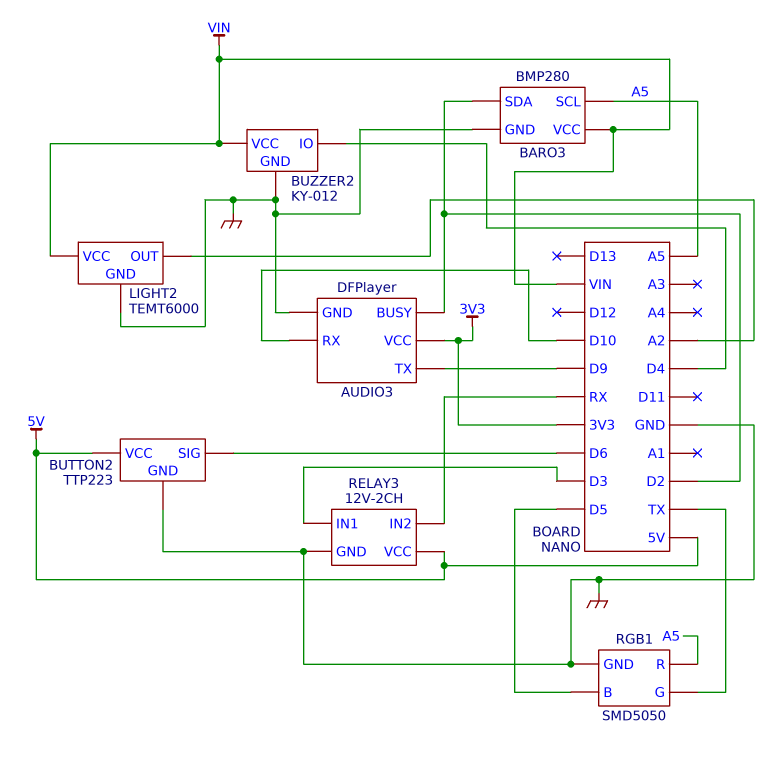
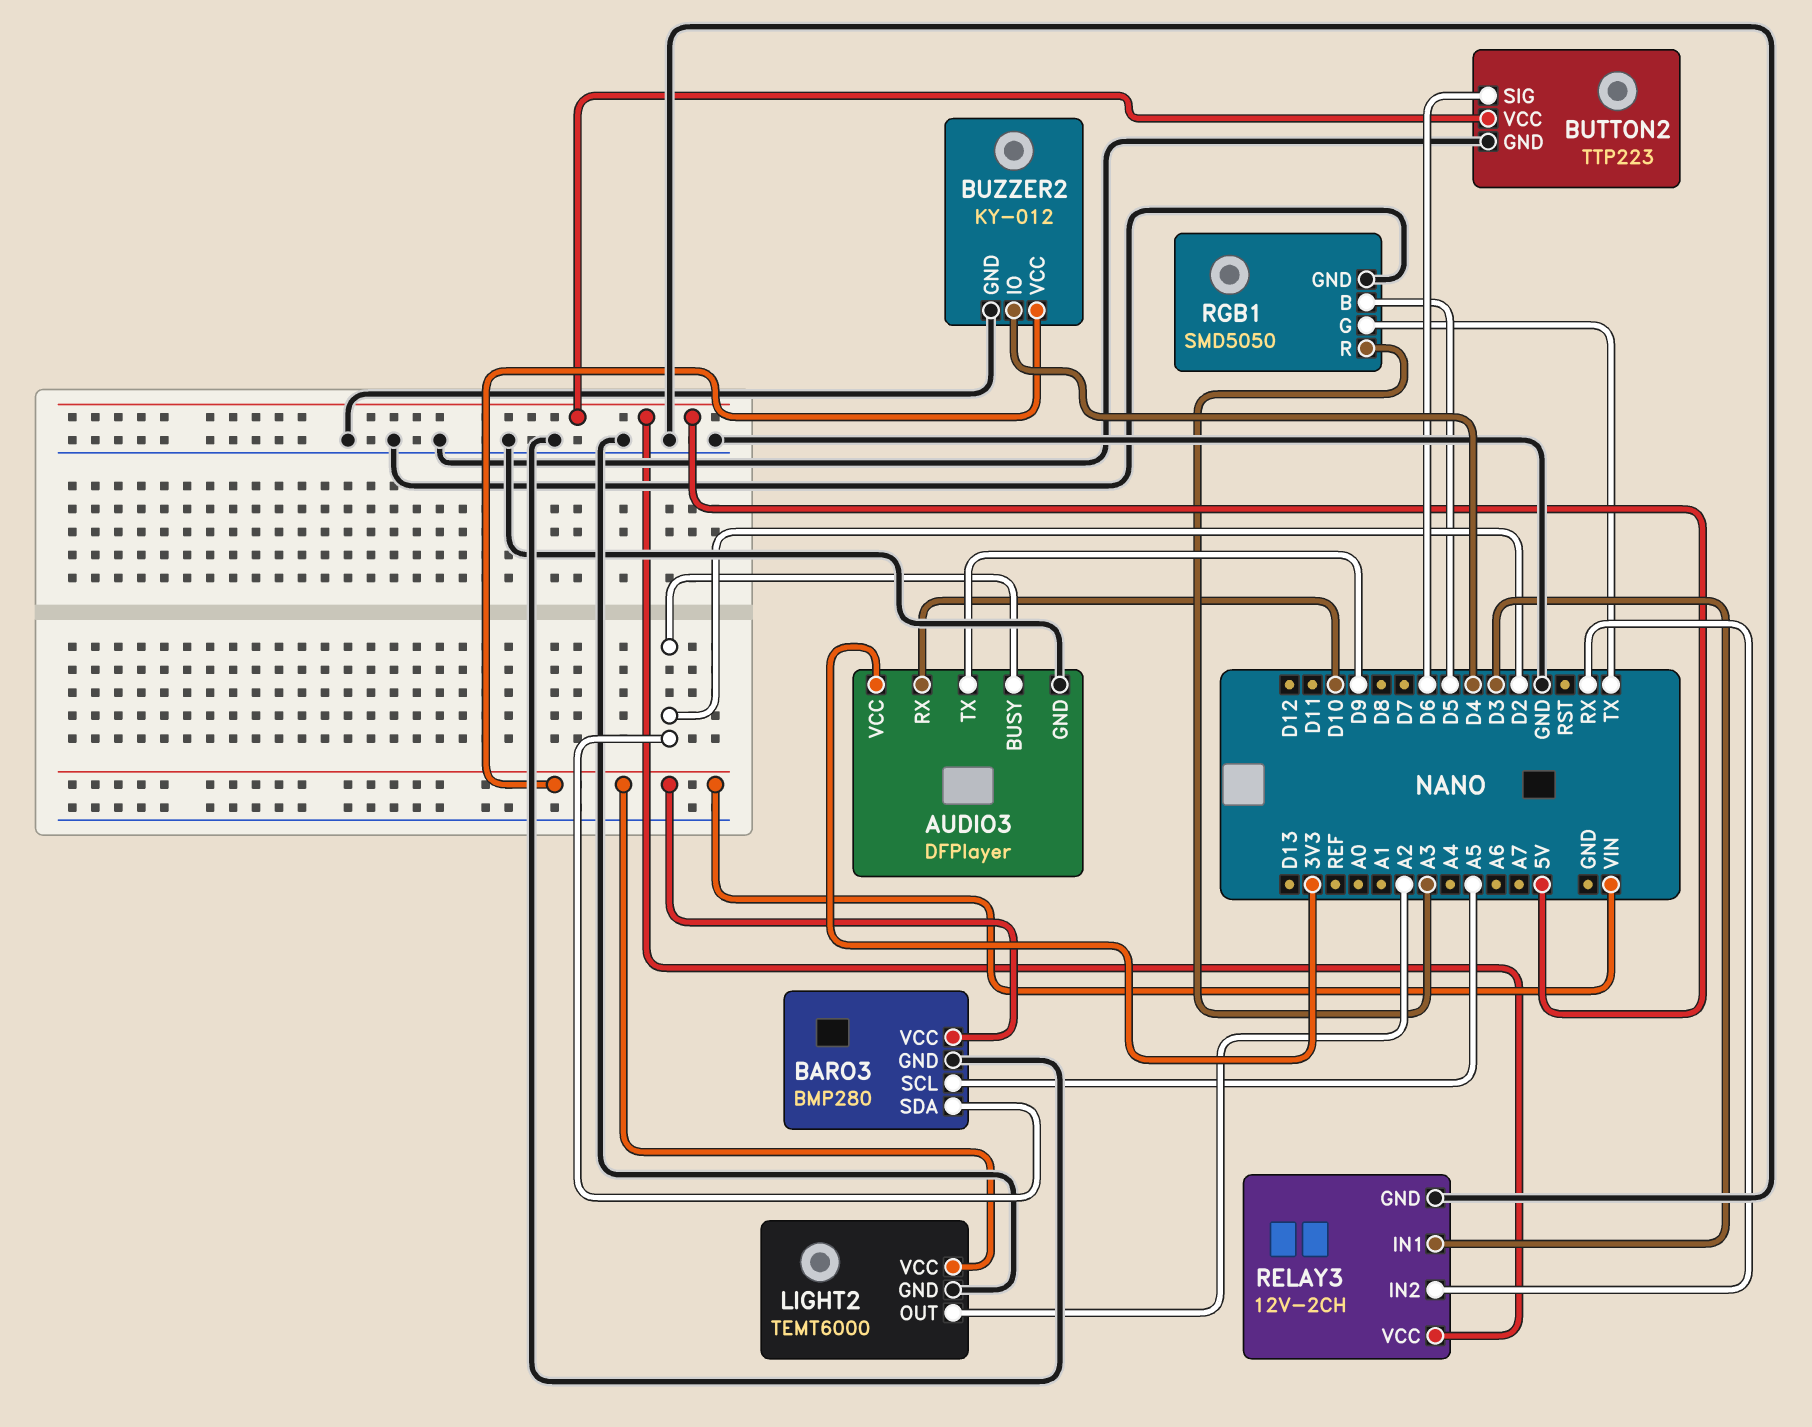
RGB1 pin R: A5 -> A3

